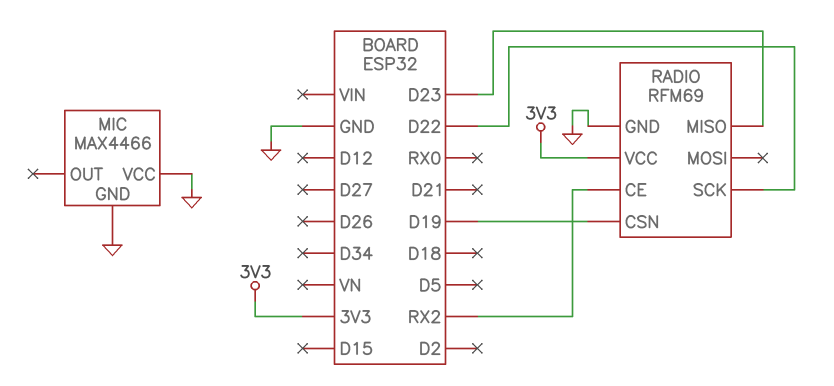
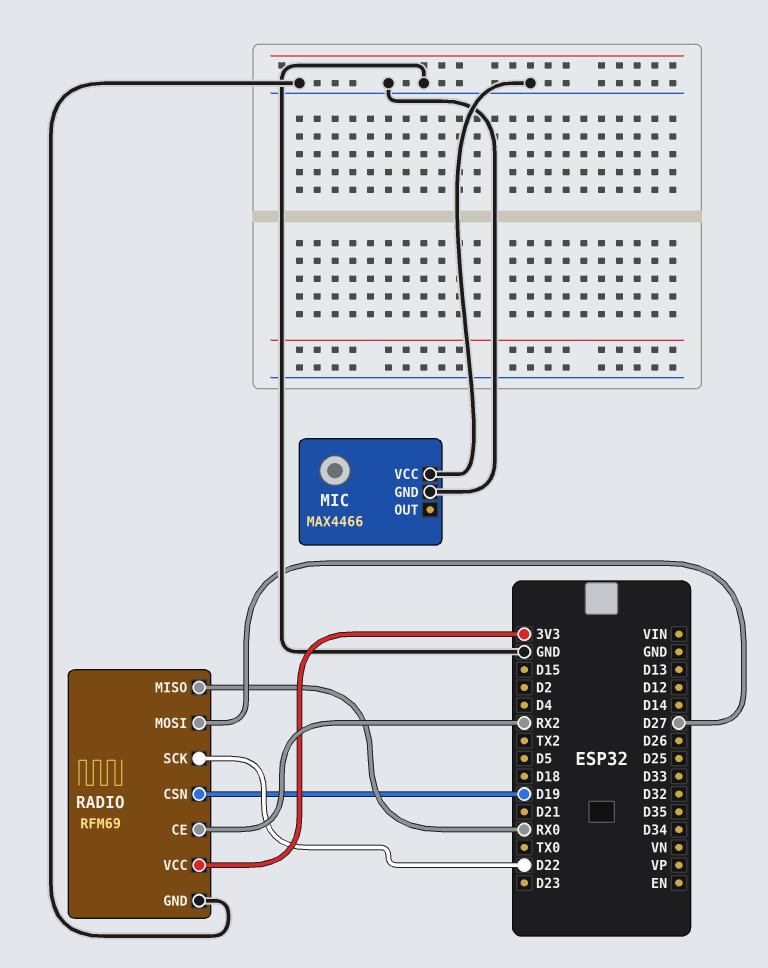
RADIO pin MISO: D23 -> RX0
RADIO pin MOSI: none -> D27

